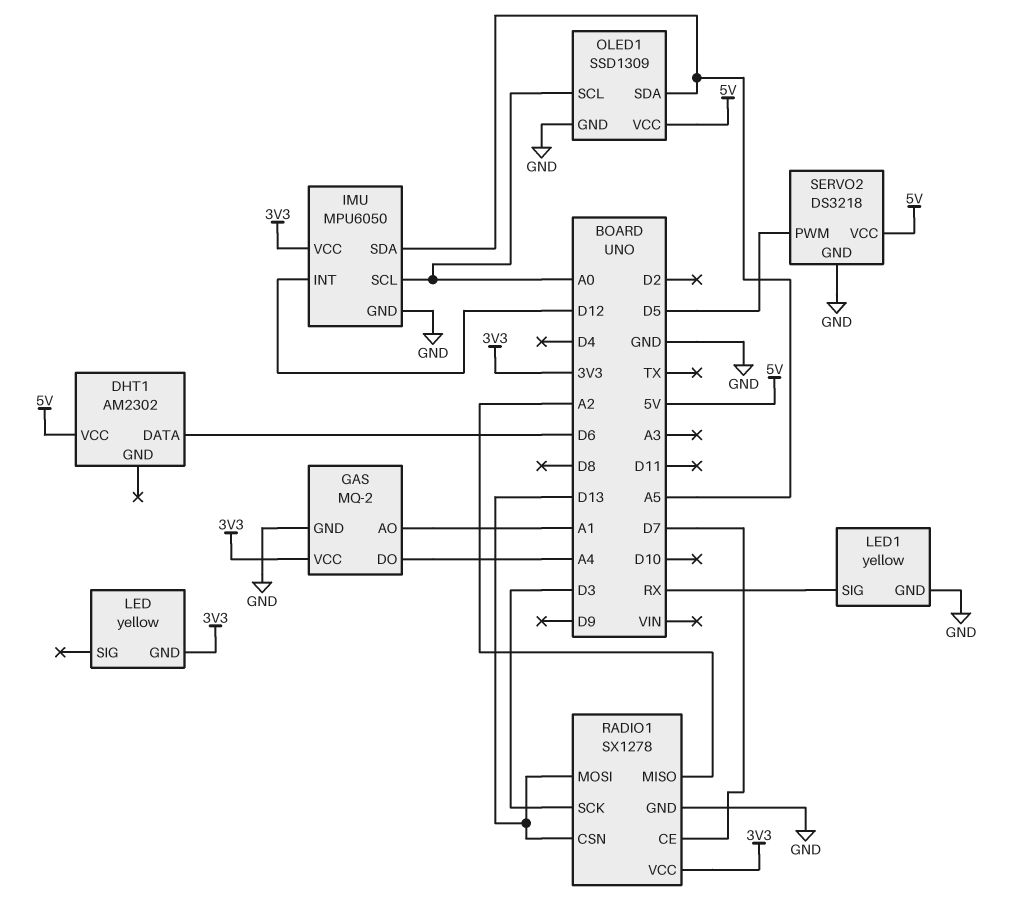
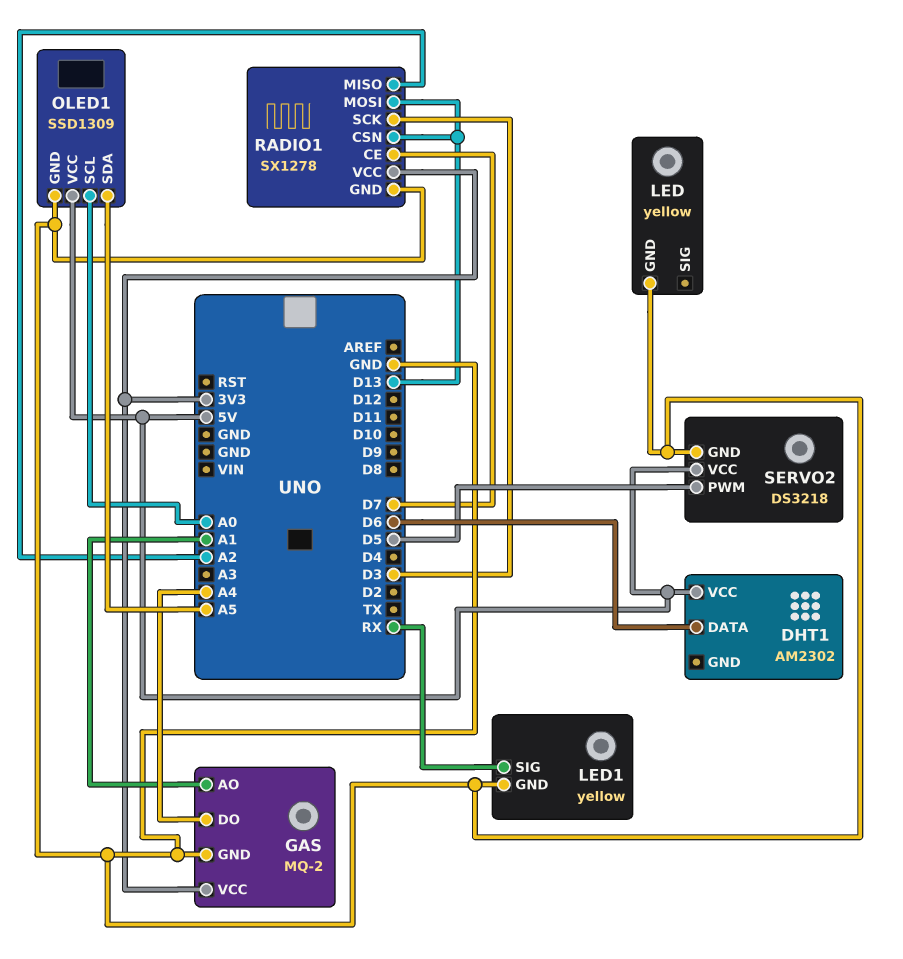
IMU: MPU6050 -> none
IMU pin GND: GND -> none
IMU pin INT: D12 -> none
IMU pin SCL: A0 -> none
IMU pin SDA: A5 -> none
IMU pin VCC: 3V3 -> none
LED pin GND: 3V3 -> GND

